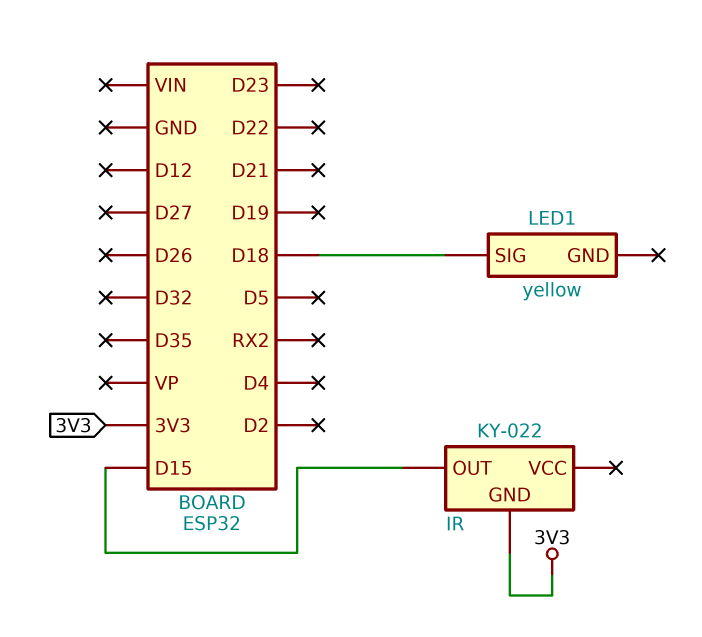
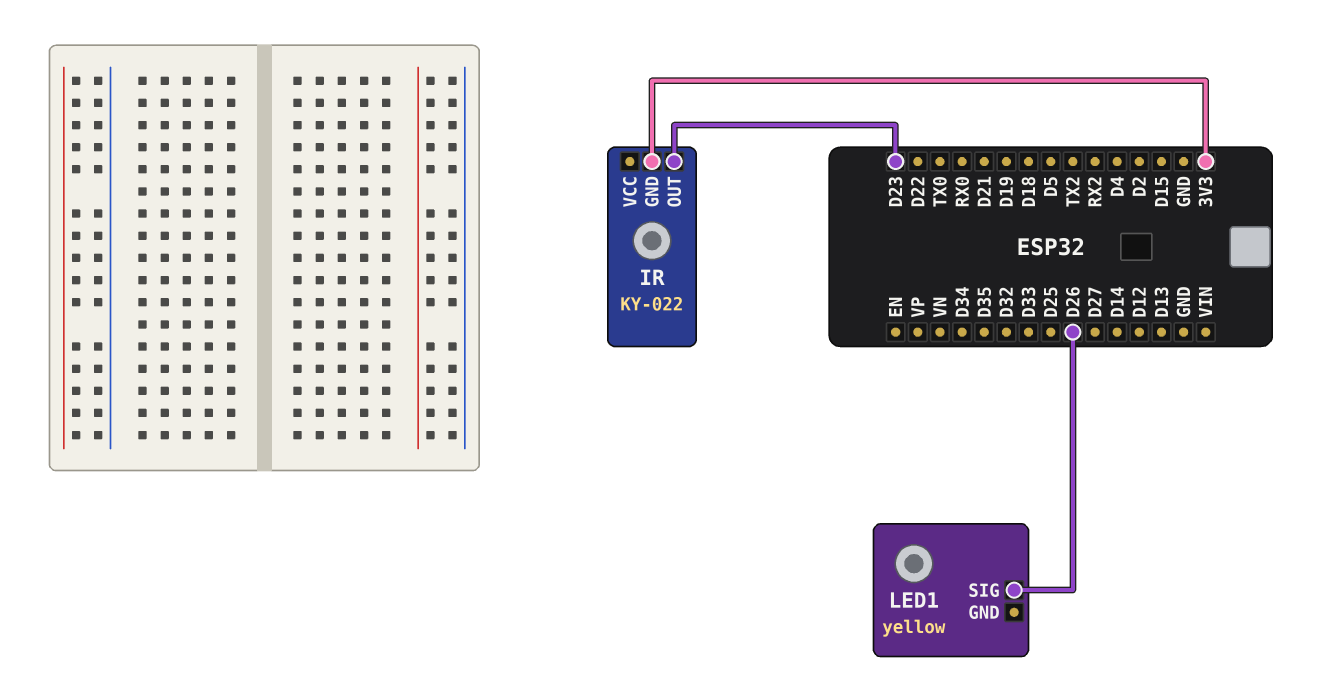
IR pin OUT: D15 -> D23
LED1 pin SIG: D18 -> D26

